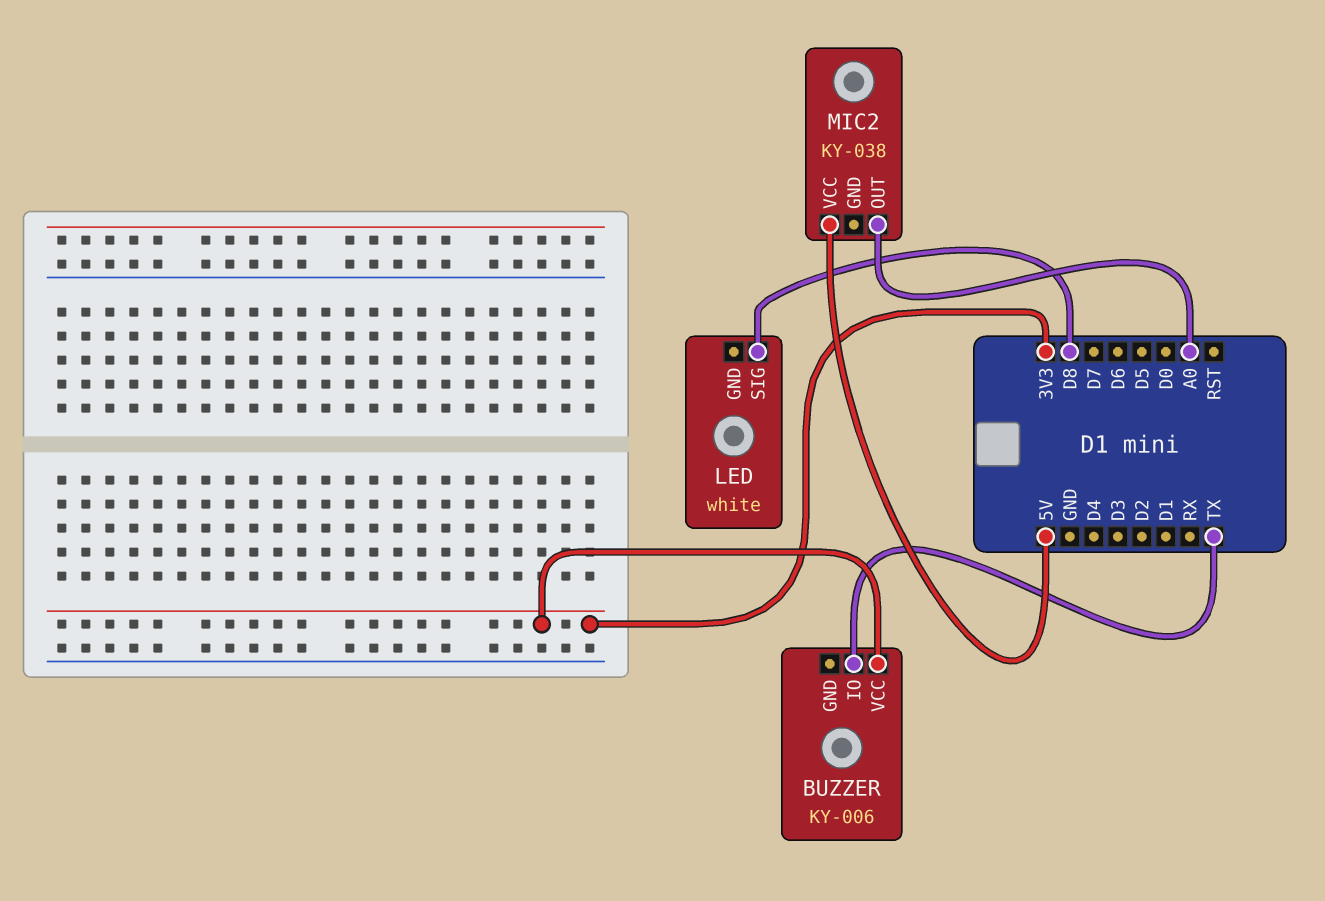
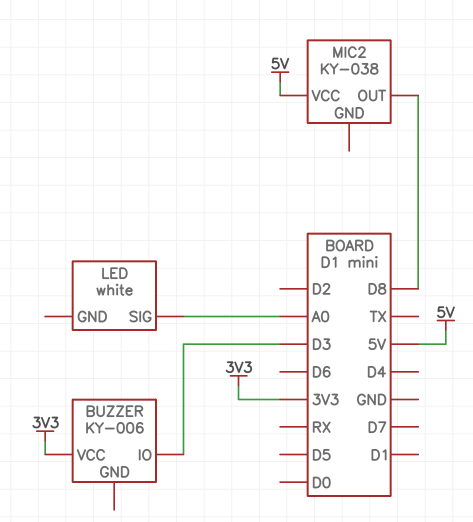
BUZZER pin IO: TX -> D3
LED pin SIG: D8 -> A0
MIC2 pin OUT: A0 -> D8

